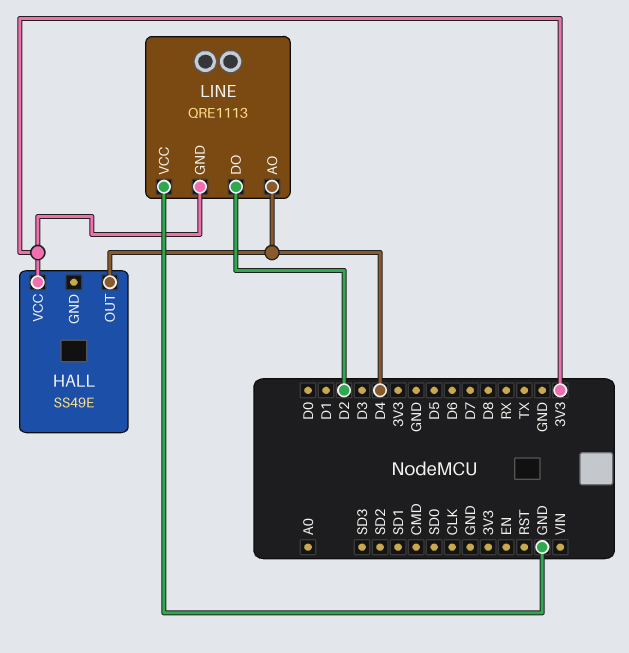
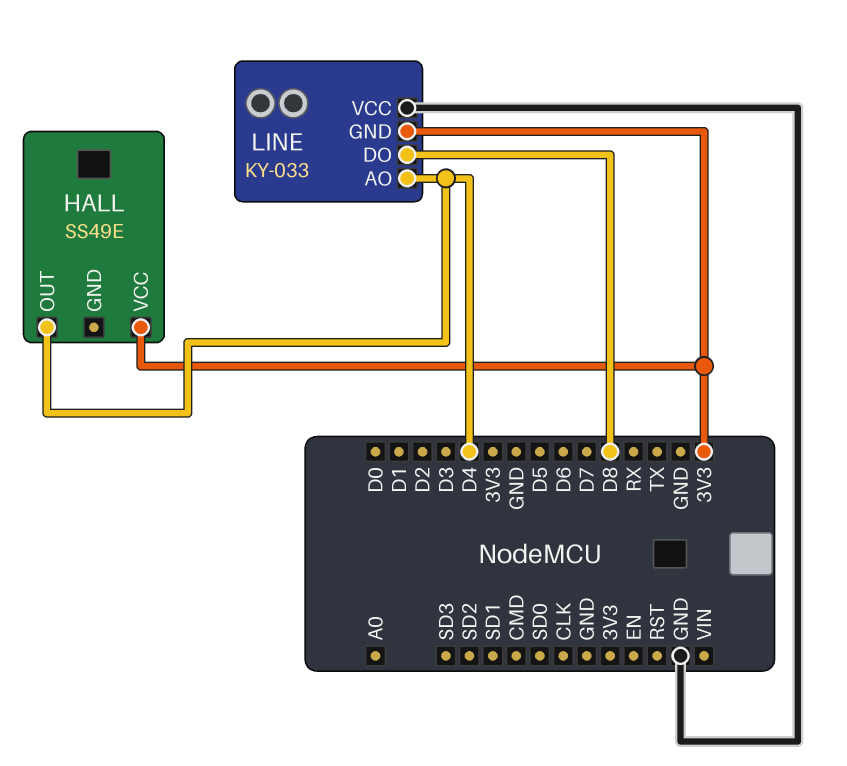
LINE: QRE1113 -> KY-033
LINE pin DO: D2 -> D8

